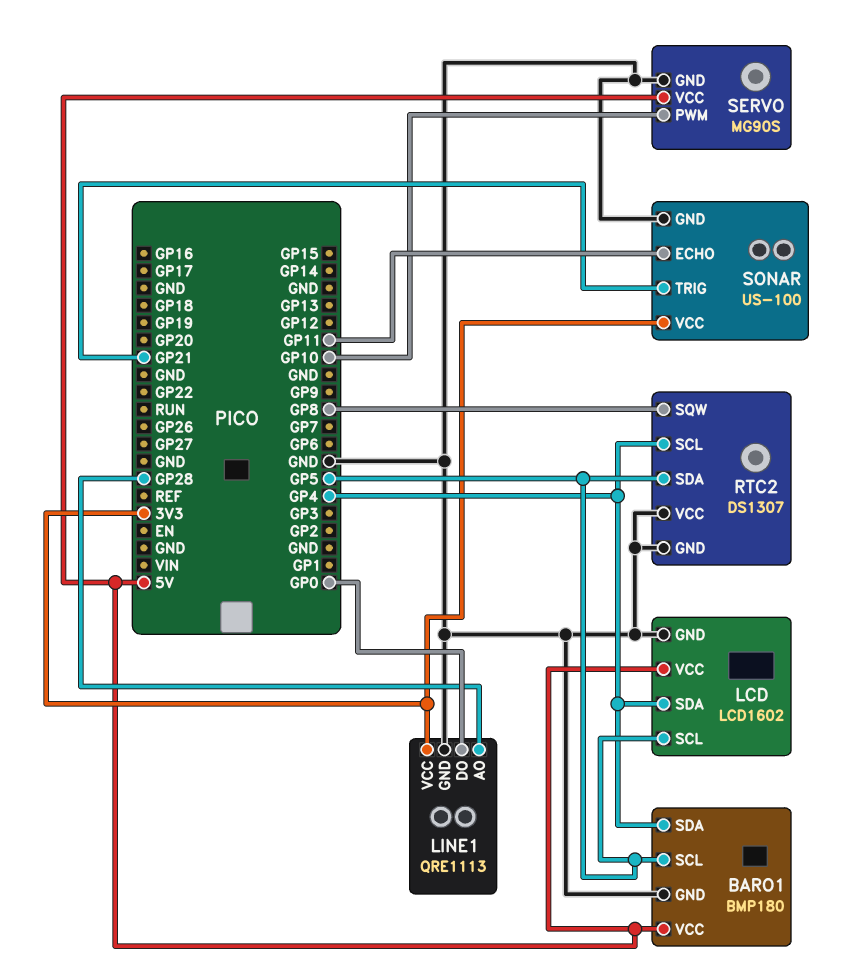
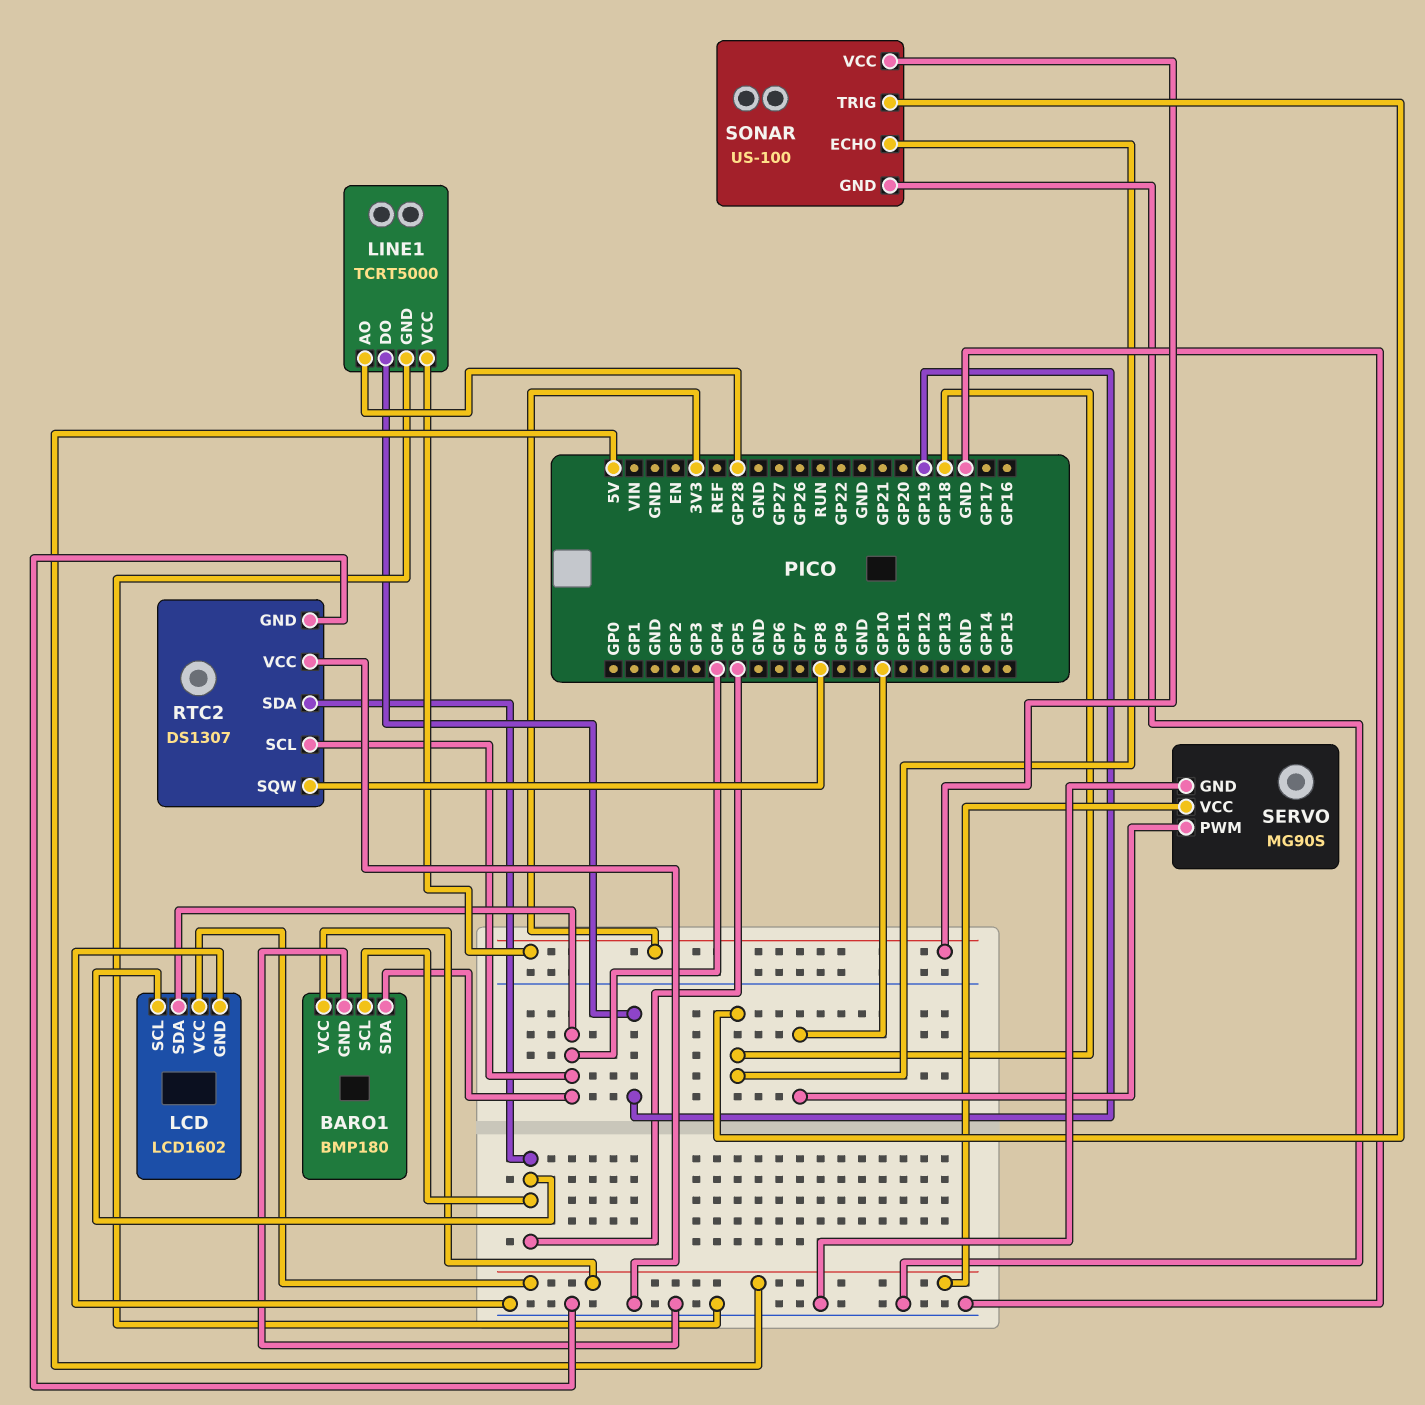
LINE1: QRE1113 -> TCRT5000
LINE1 pin DO: GP0 -> GP19
SONAR pin ECHO: GP11 -> GP18
SONAR pin TRIG: GP21 -> GP18

